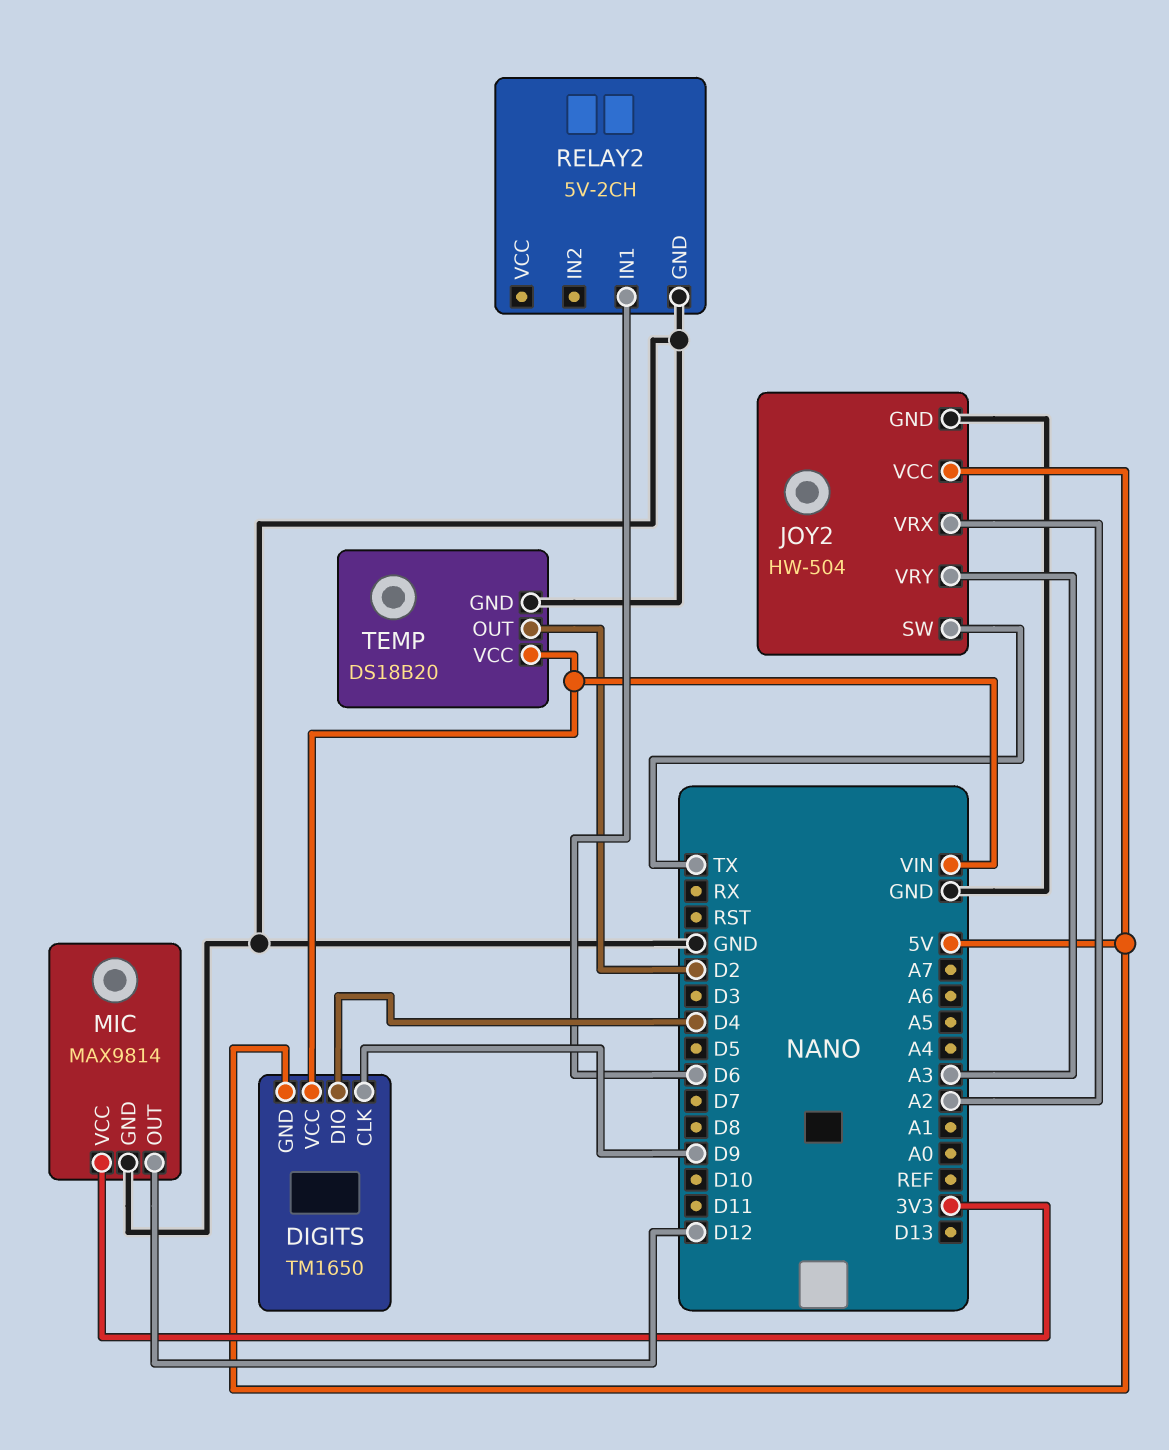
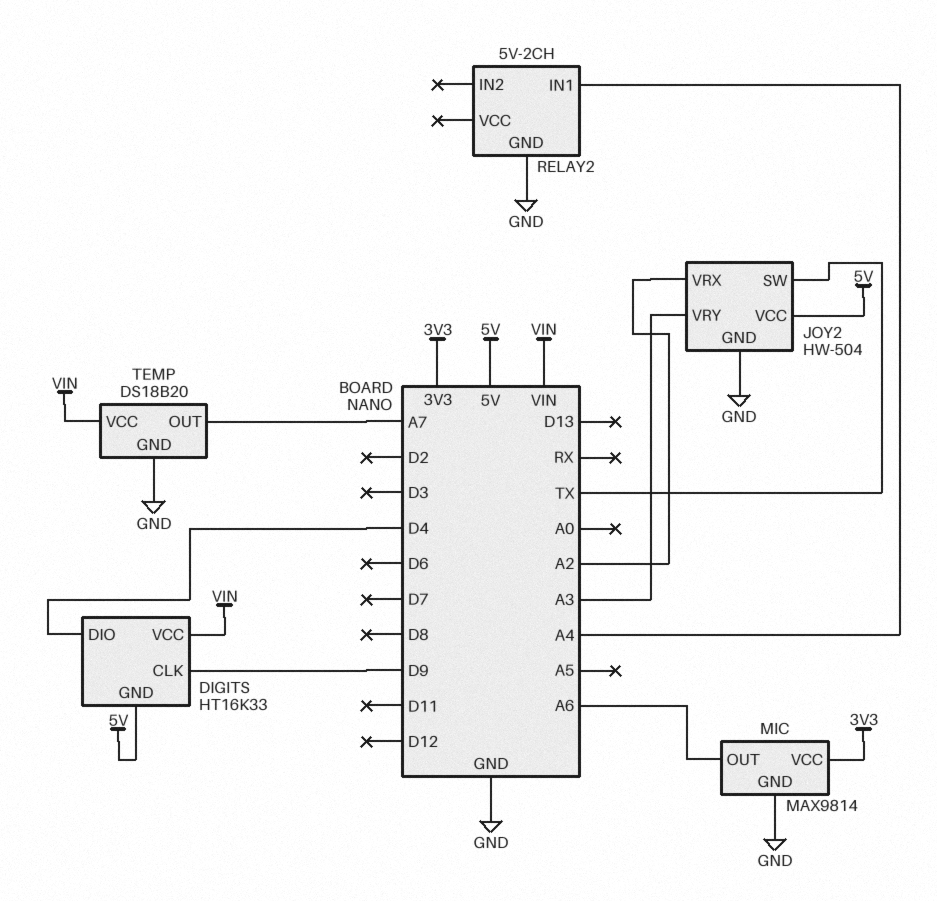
DIGITS: TM1650 -> HT16K33
MIC pin OUT: D12 -> A6
RELAY2 pin IN1: D6 -> A4
TEMP pin OUT: D2 -> A7

